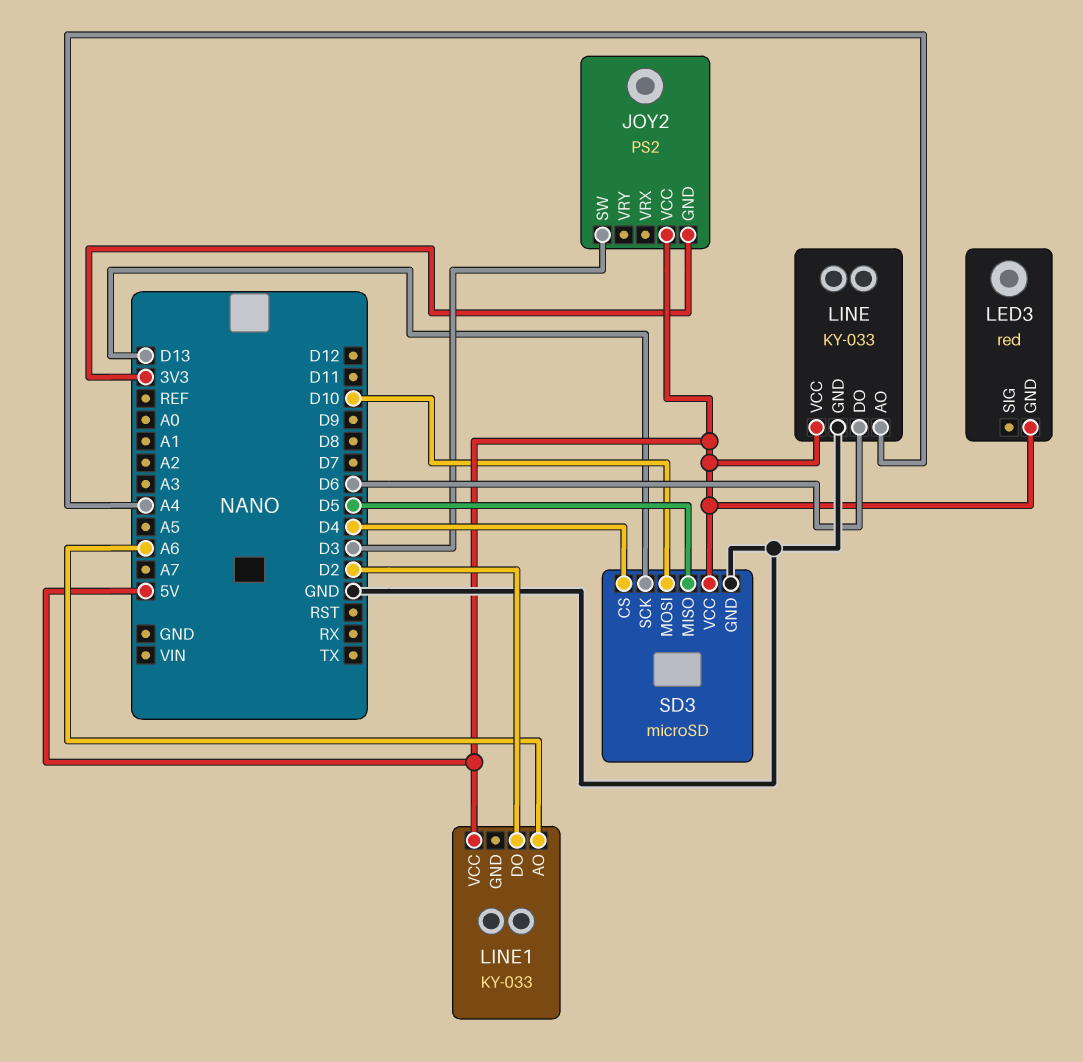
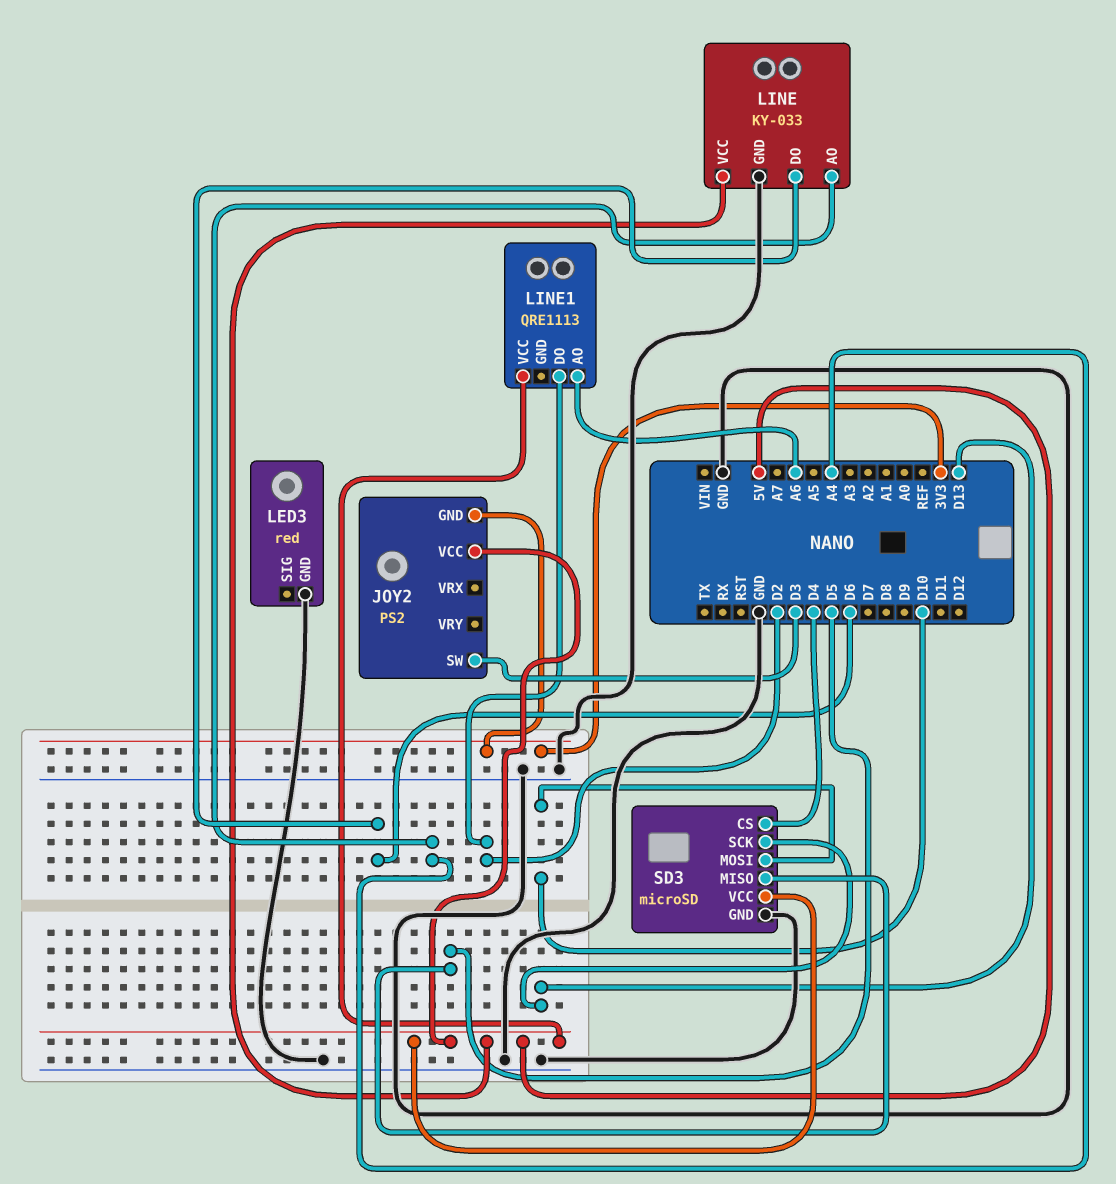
LED3 pin GND: 5V -> GND
LINE1: KY-033 -> QRE1113

